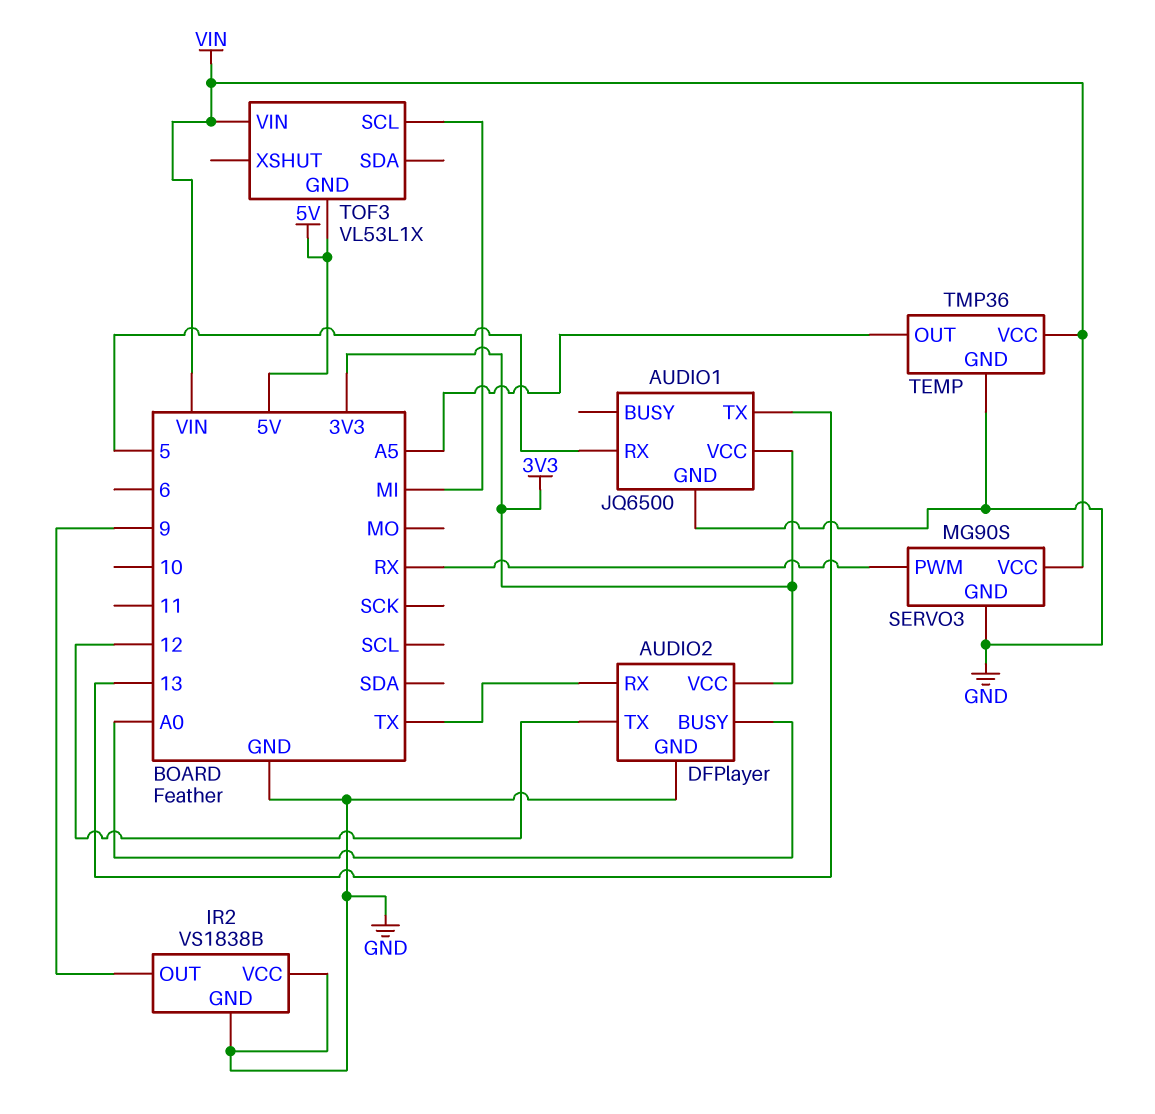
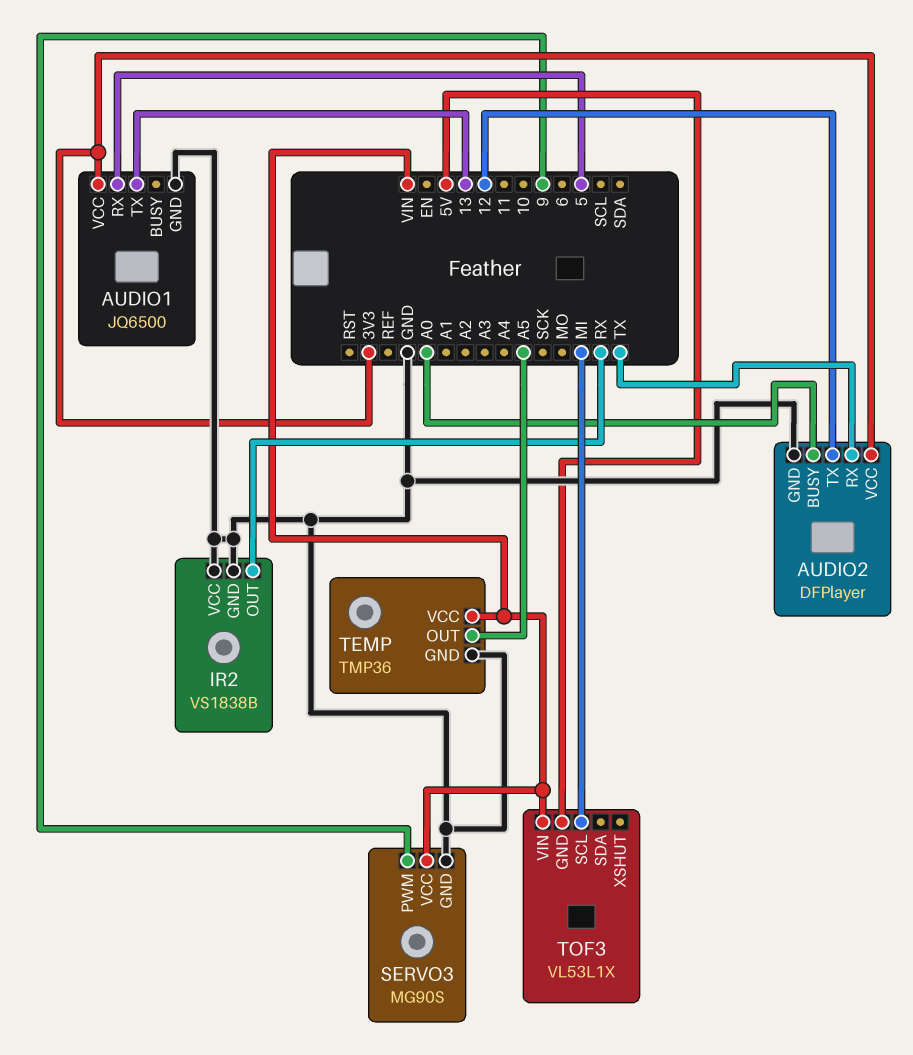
IR2 pin OUT: 9 -> RX
SERVO3 pin PWM: RX -> 9

